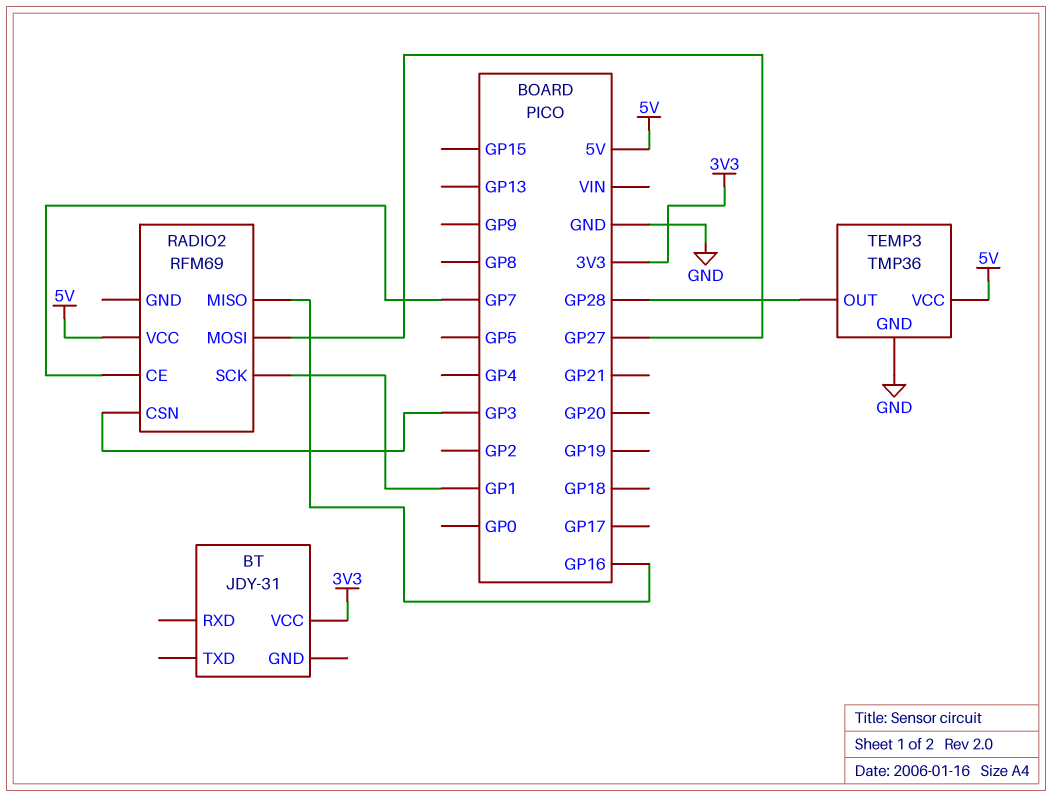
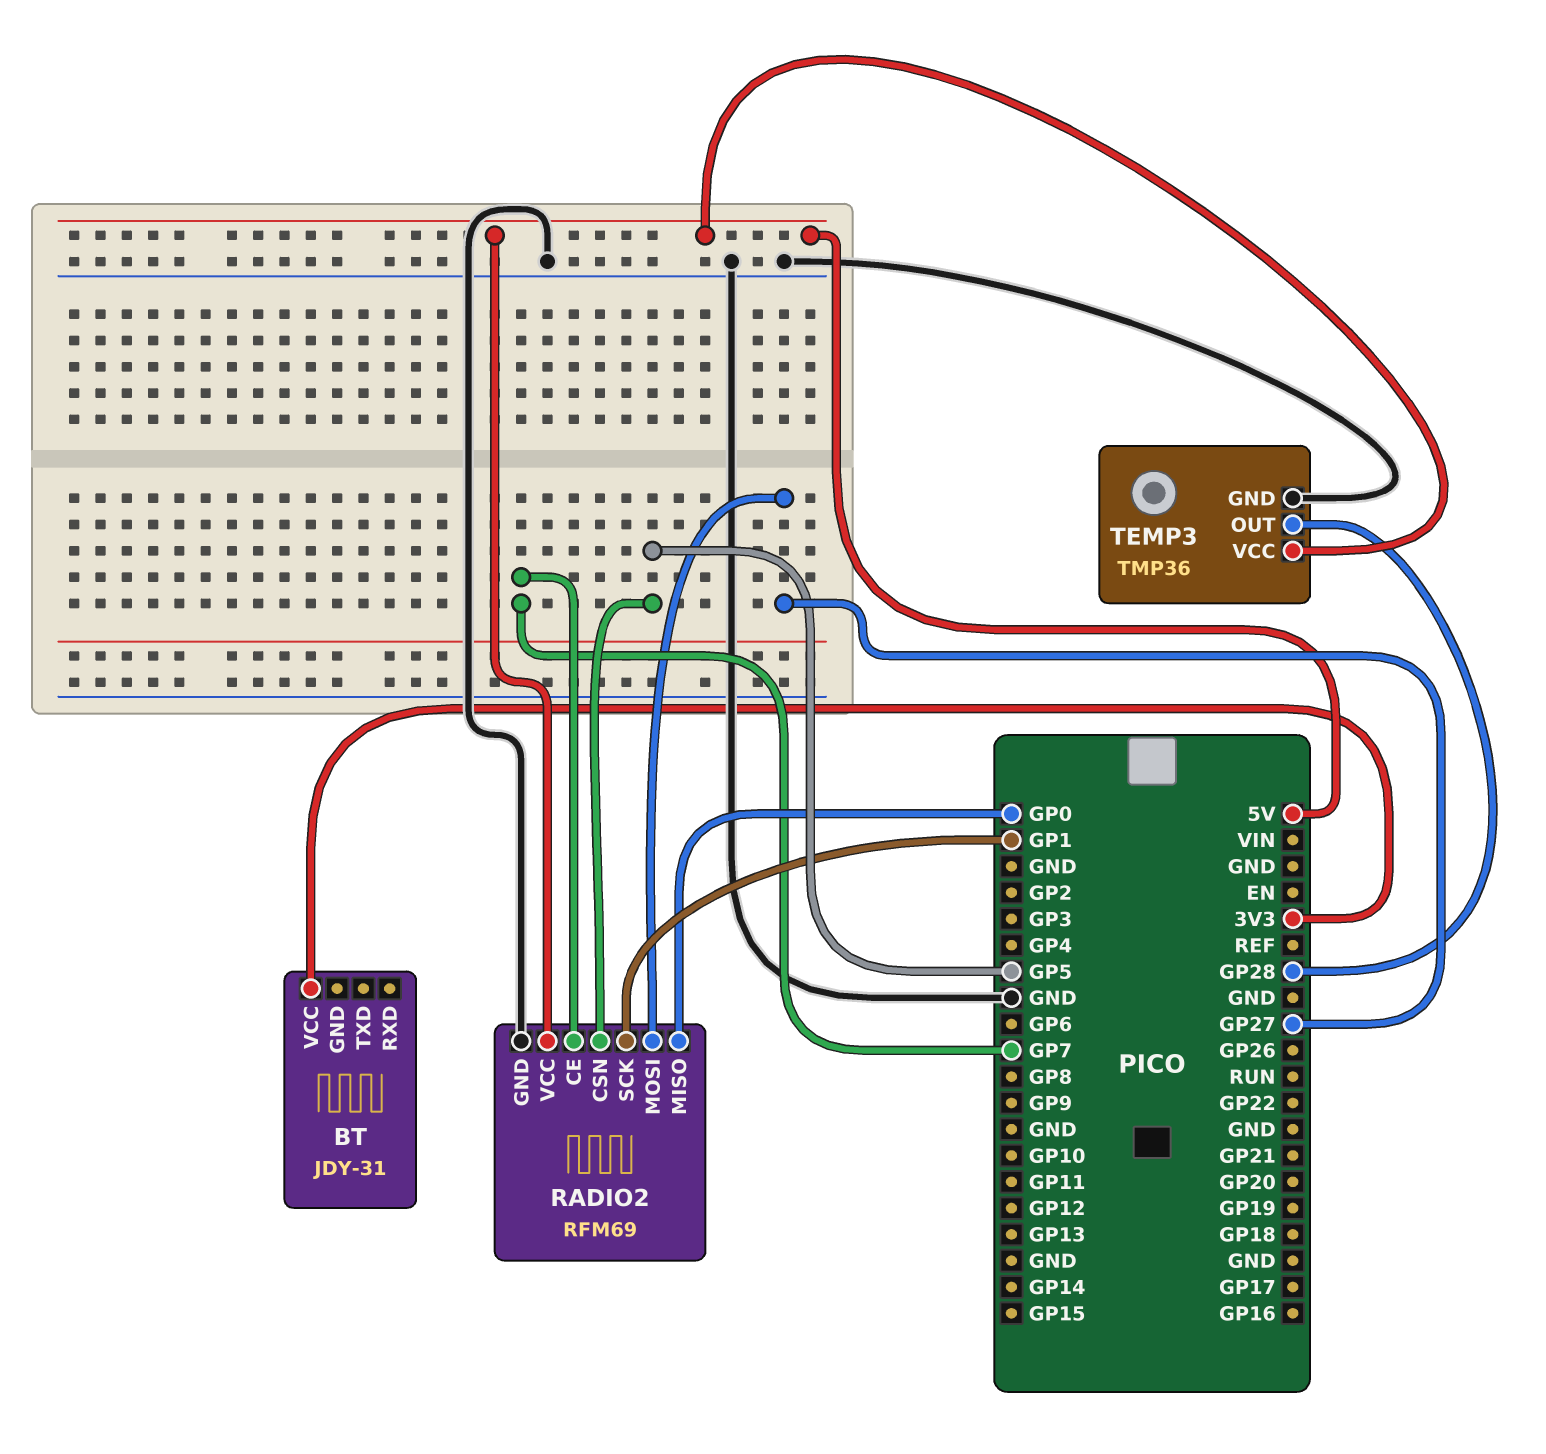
RADIO2 pin CSN: GP3 -> GP5
RADIO2 pin GND: none -> GND
RADIO2 pin MISO: GP16 -> GP0

